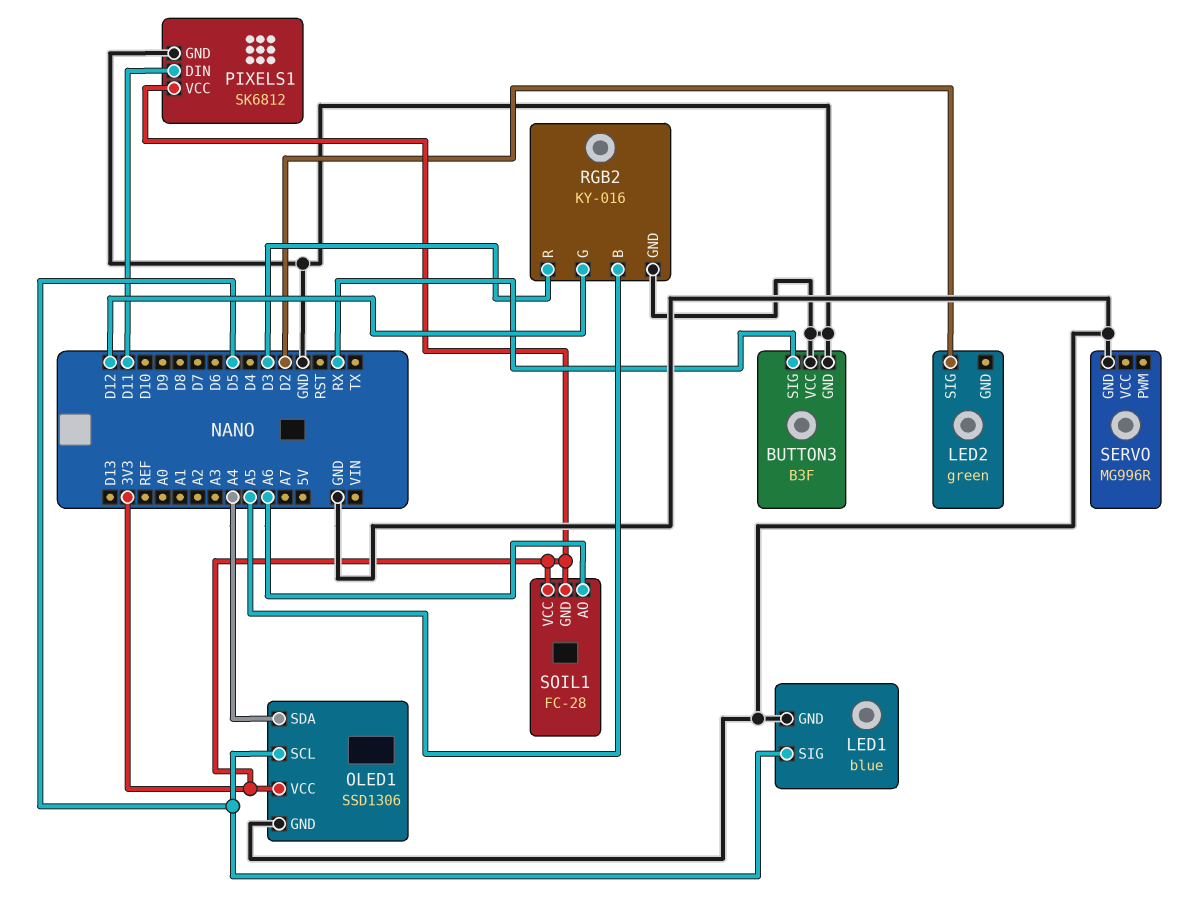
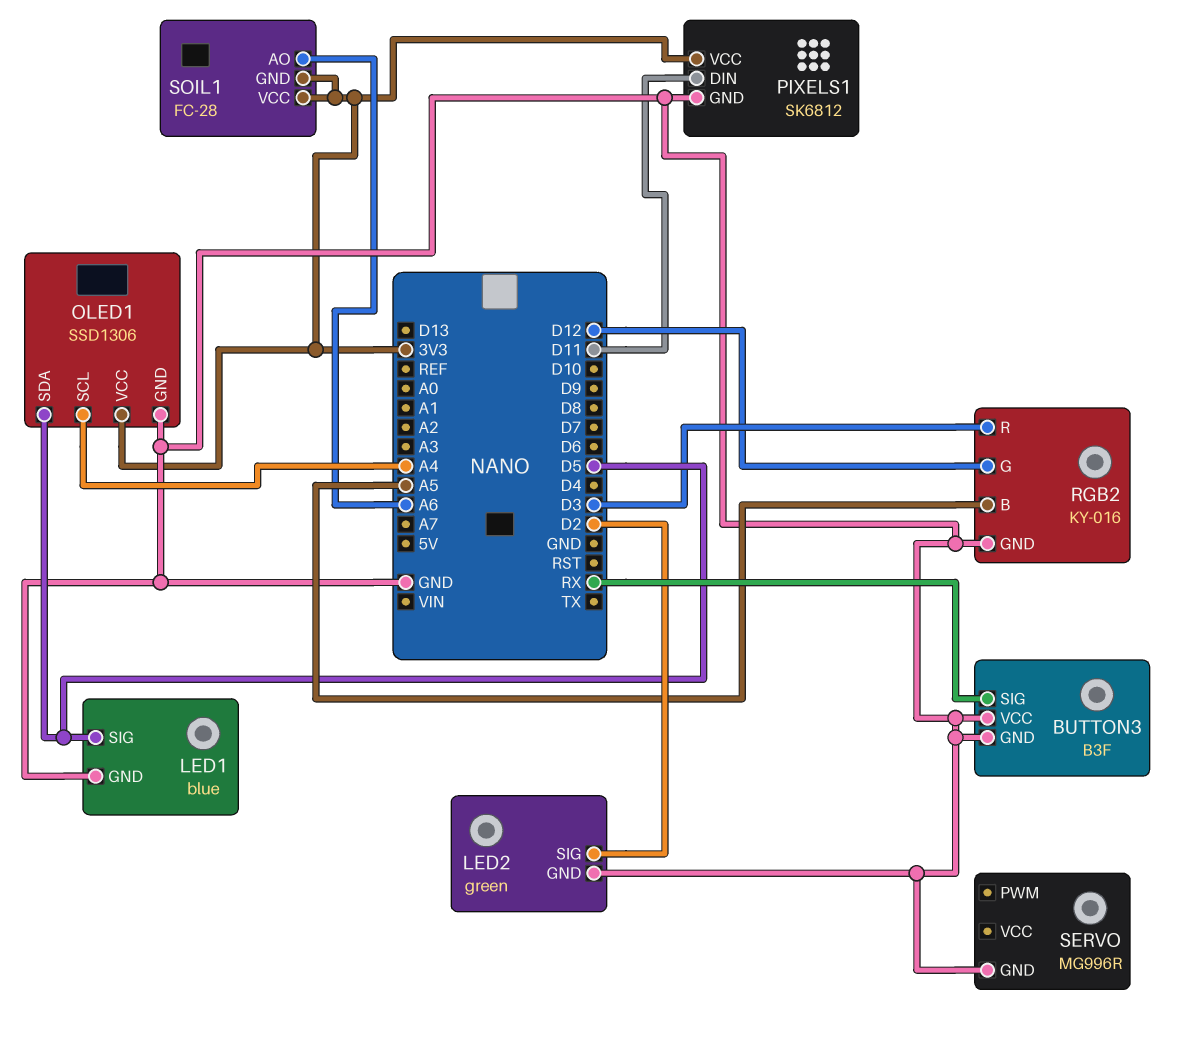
LED2 pin GND: none -> GND
OLED1 pin SCL: D5 -> A4
OLED1 pin SDA: A4 -> D5

